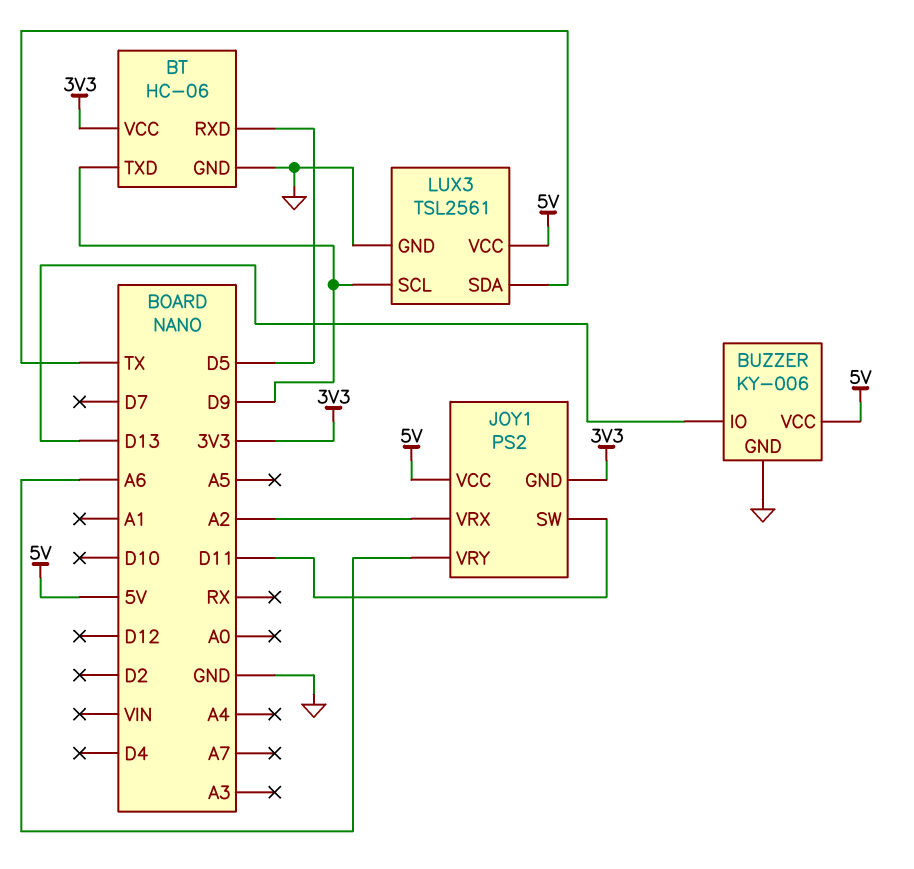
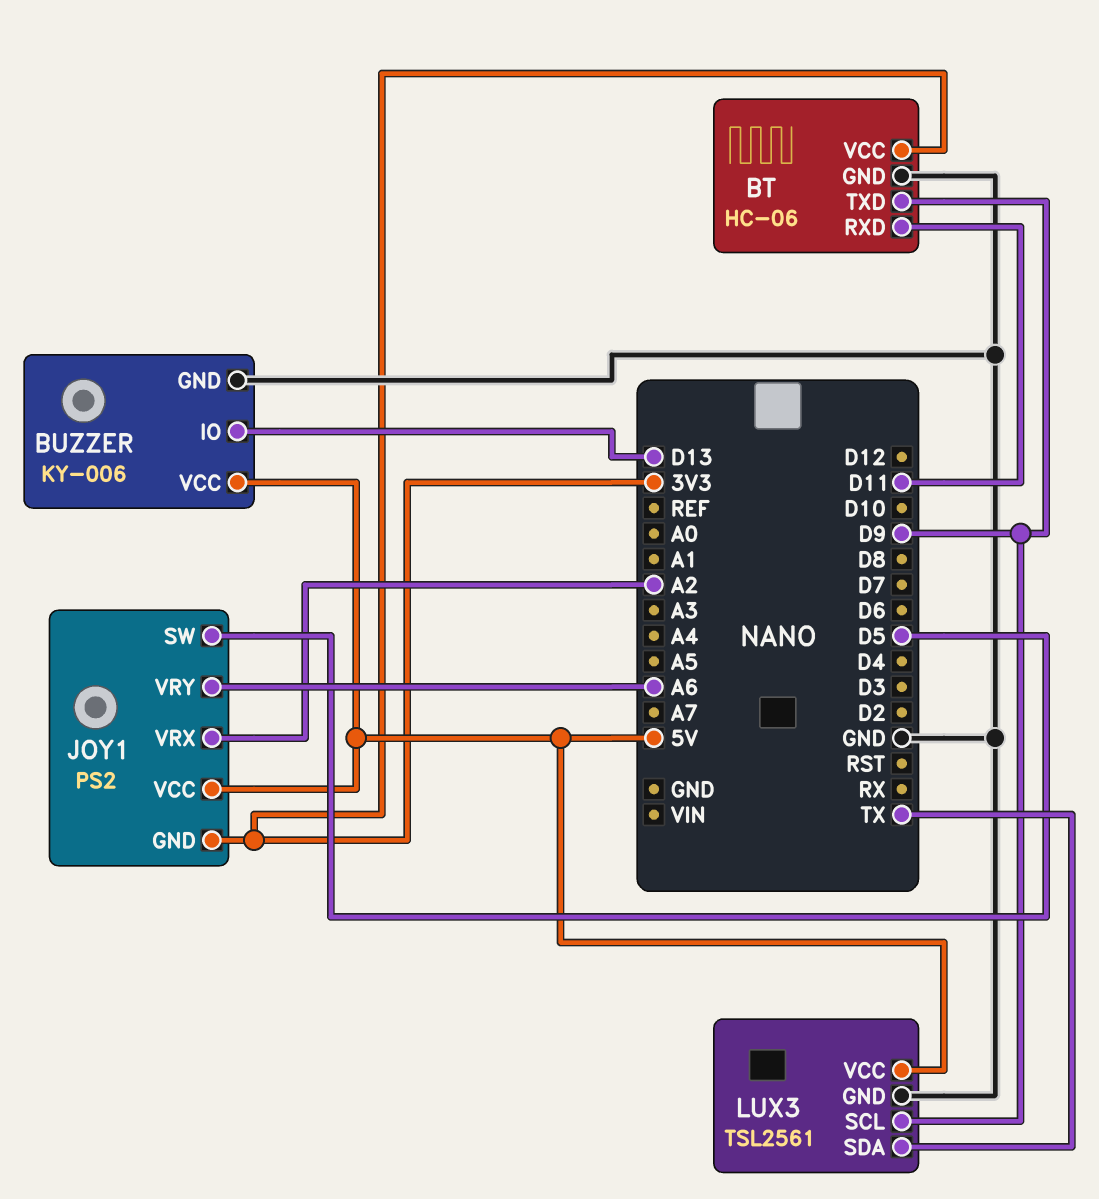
BT pin RXD: D5 -> D11
JOY1 pin SW: D11 -> D5

